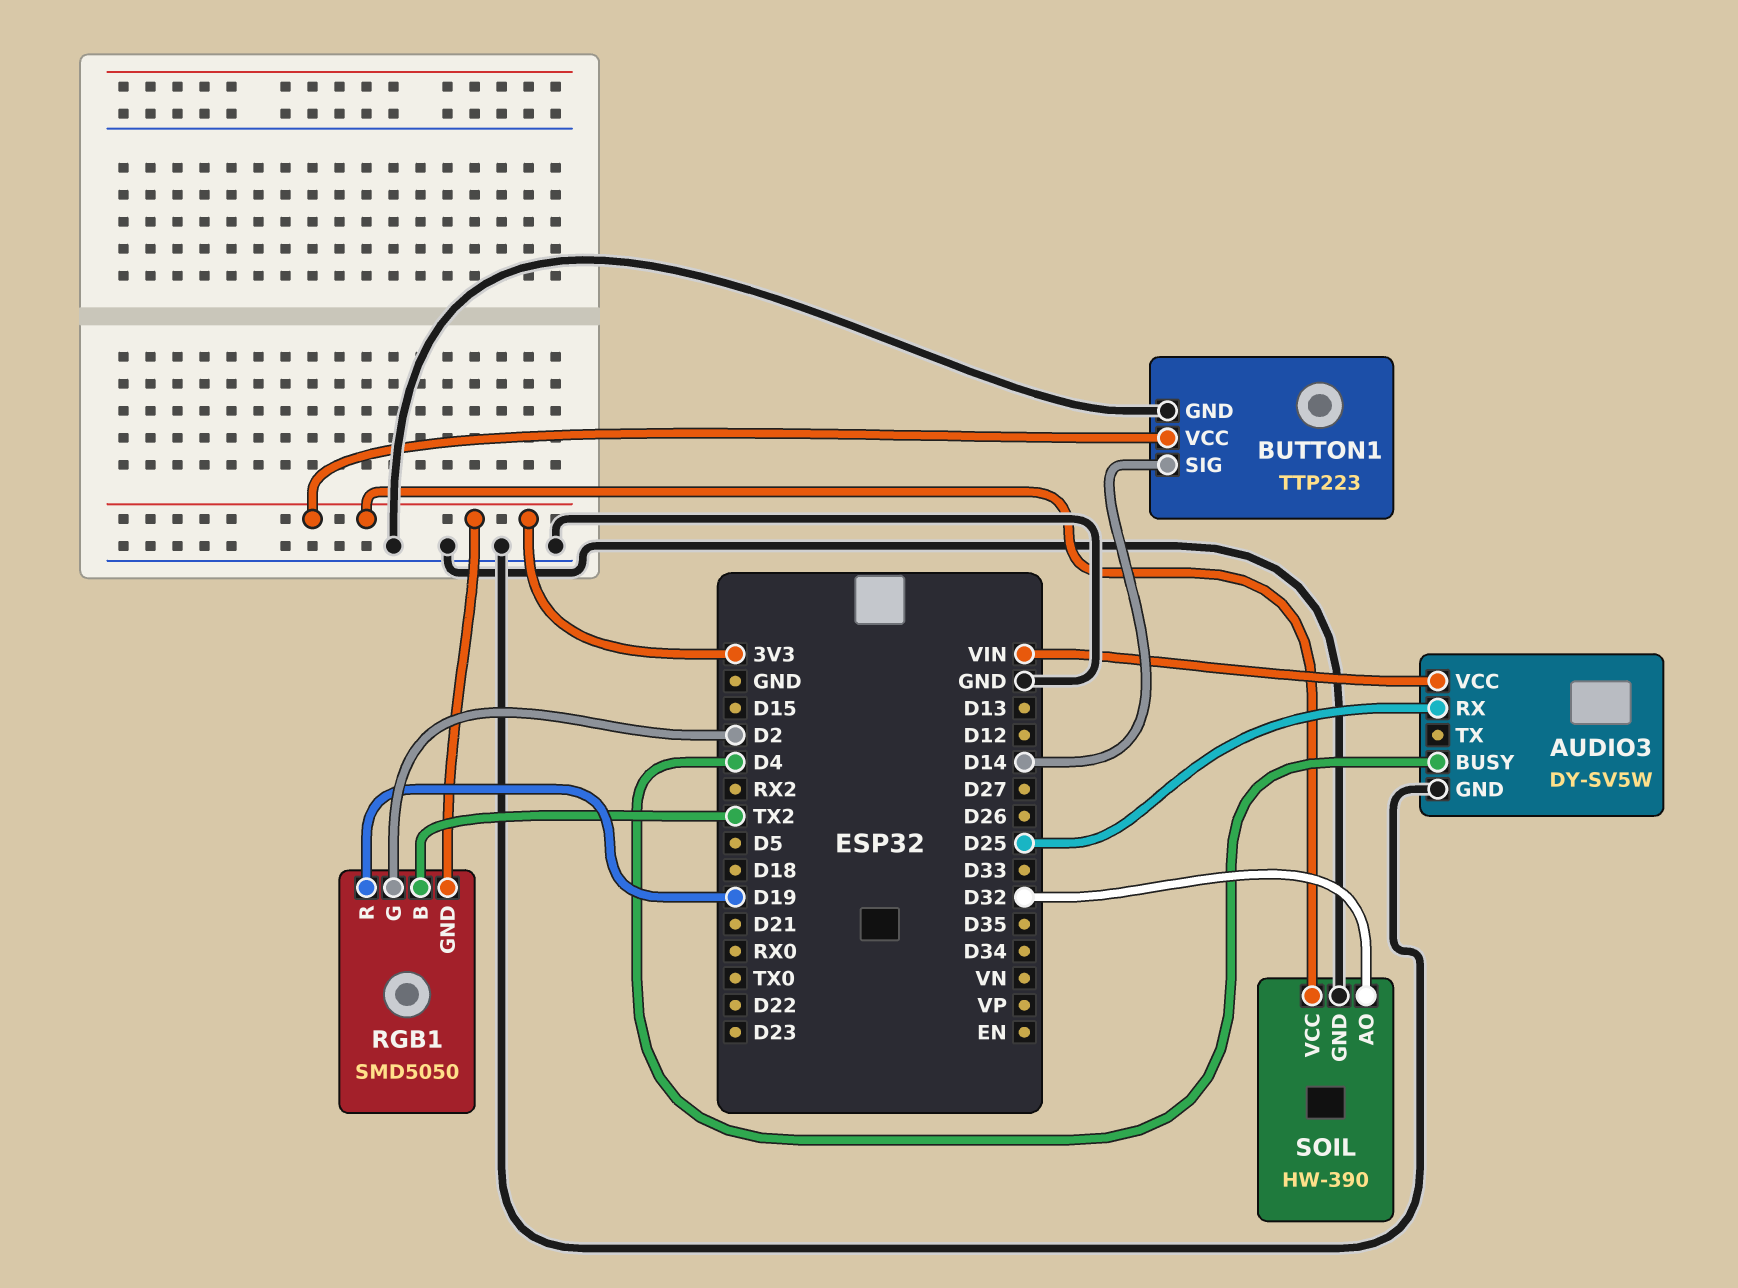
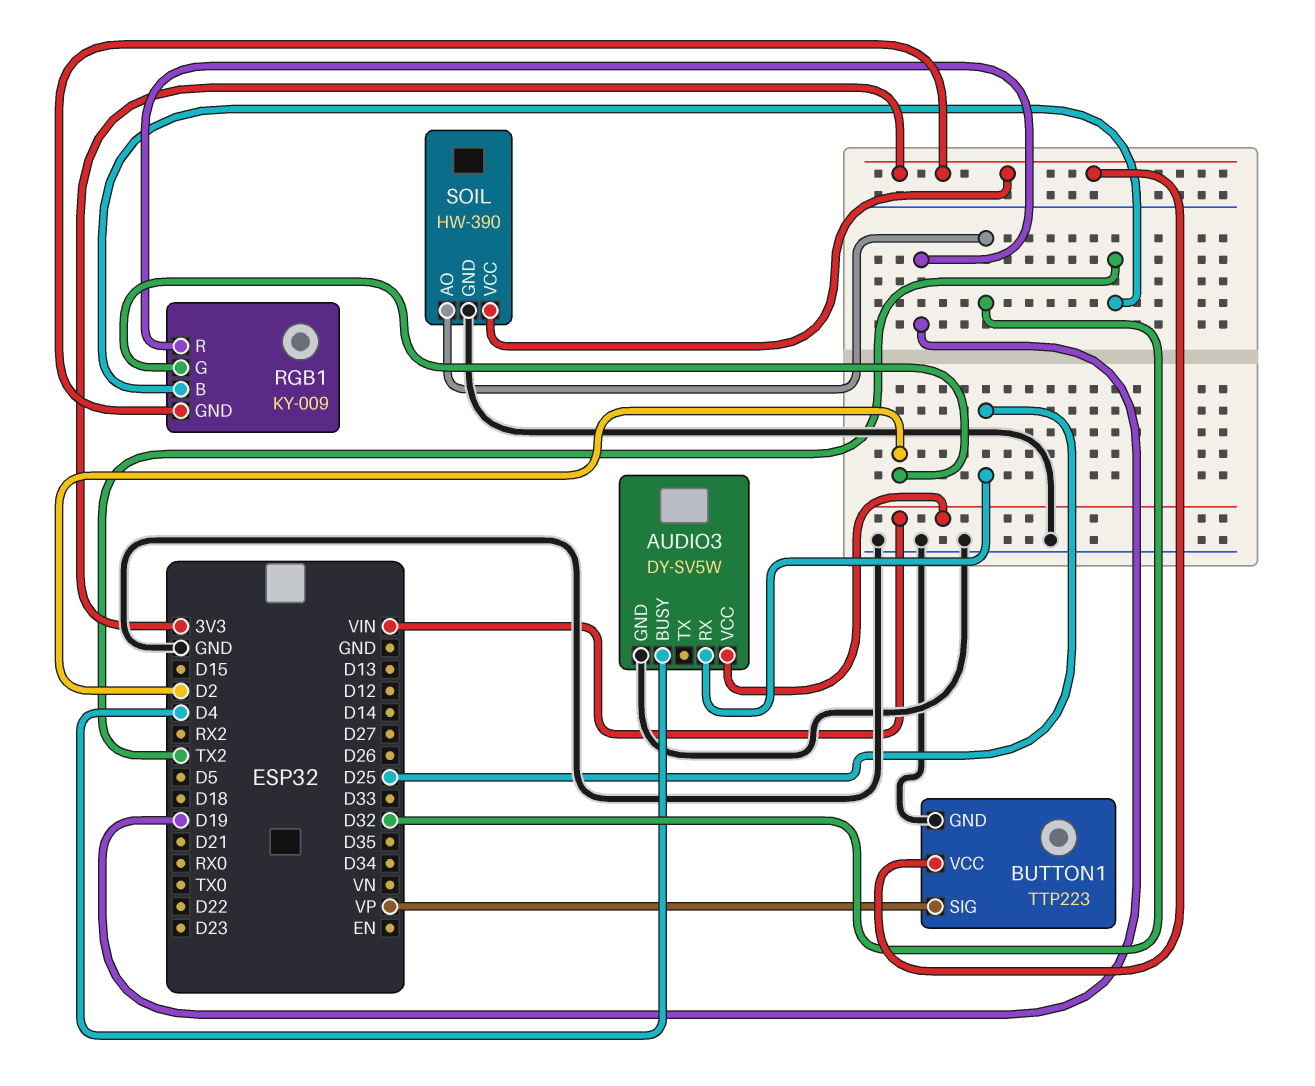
BUTTON1 pin SIG: D14 -> VP
RGB1: SMD5050 -> KY-009

